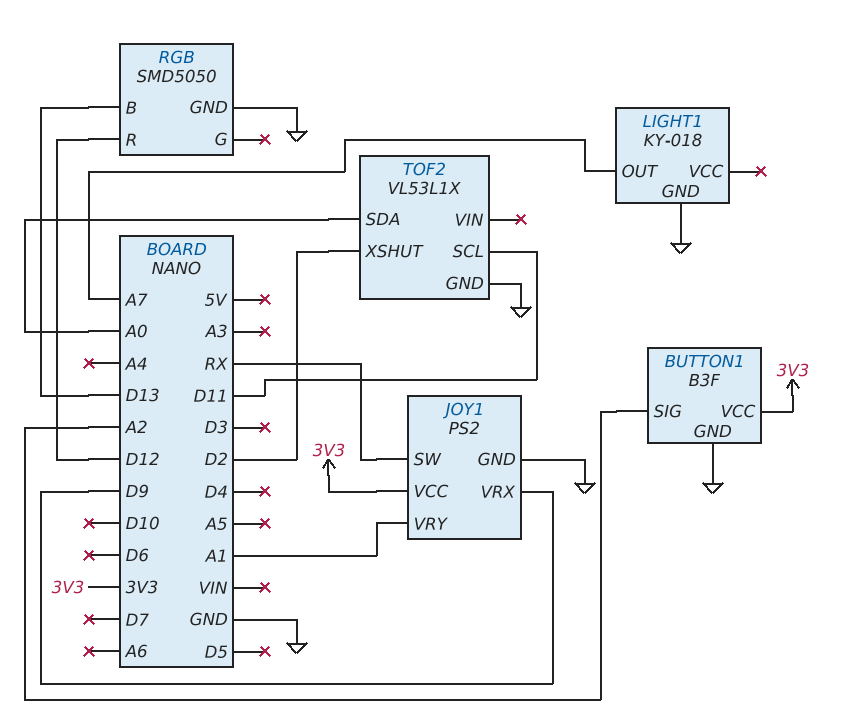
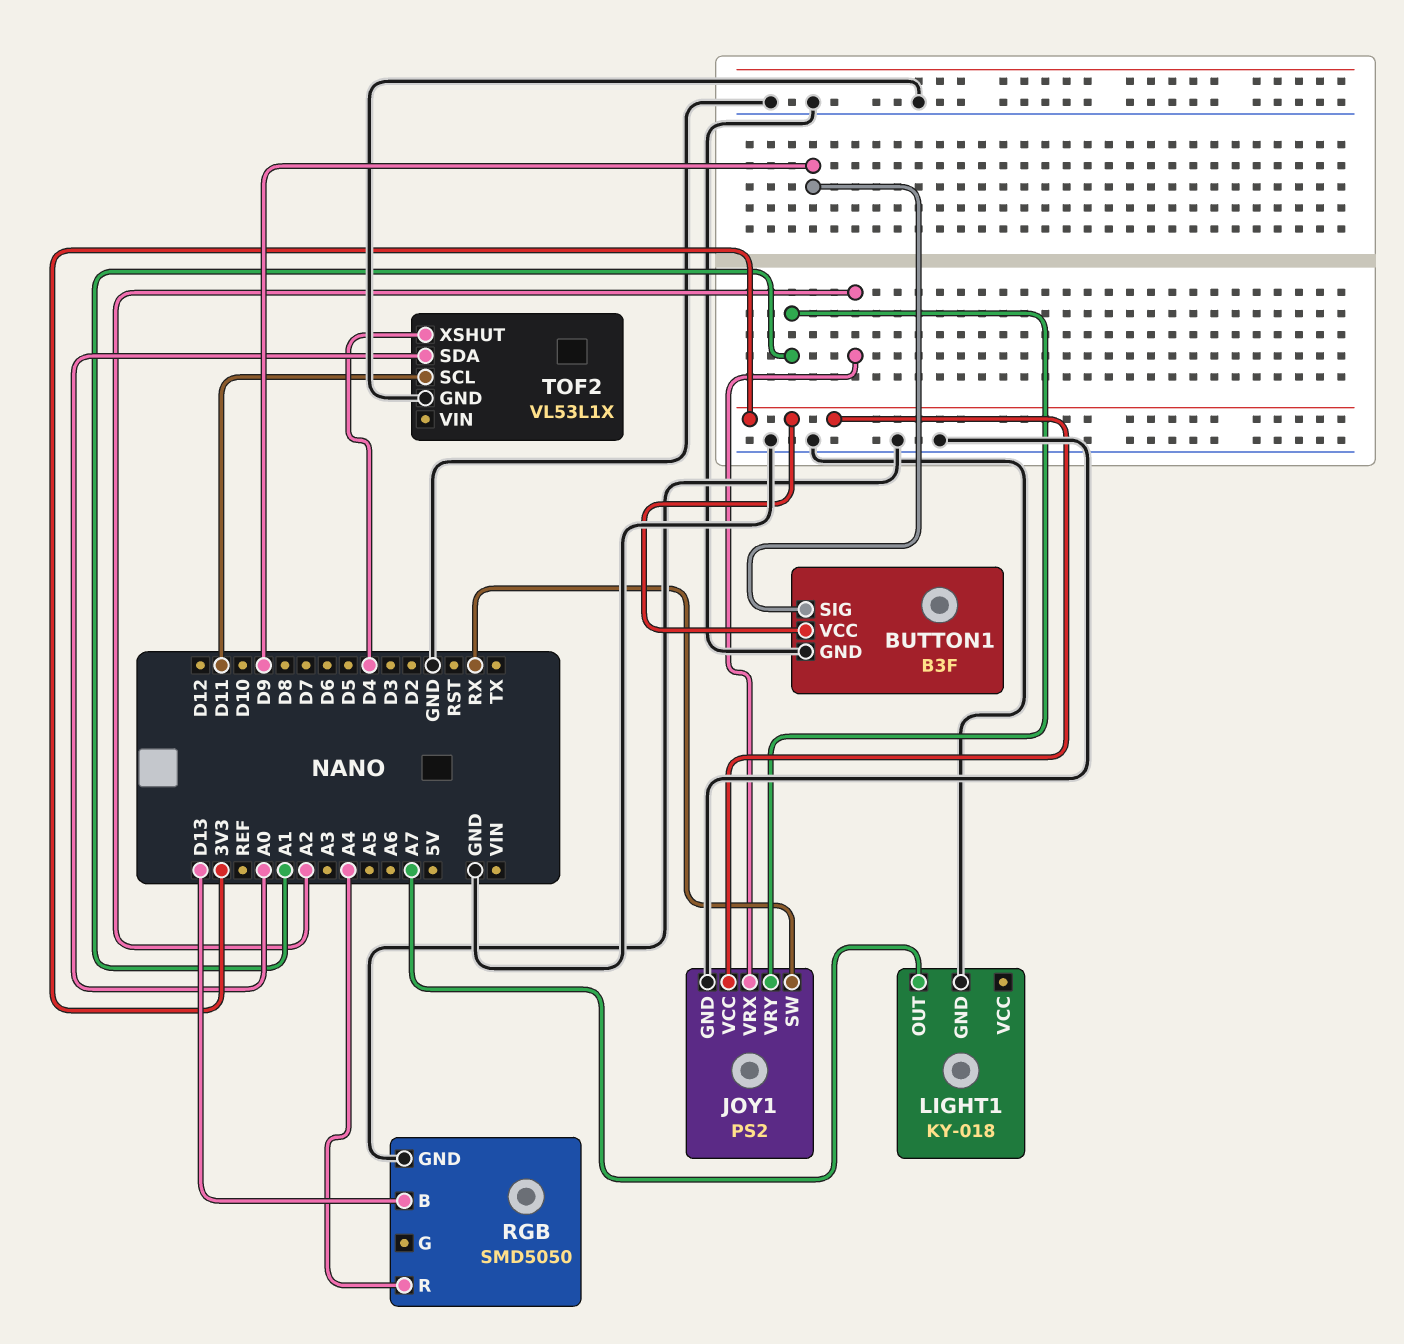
BUTTON1 pin SIG: A2 -> D9
JOY1 pin VRX: D9 -> A2
RGB pin R: D12 -> A4
TOF2 pin XSHUT: D2 -> D4

